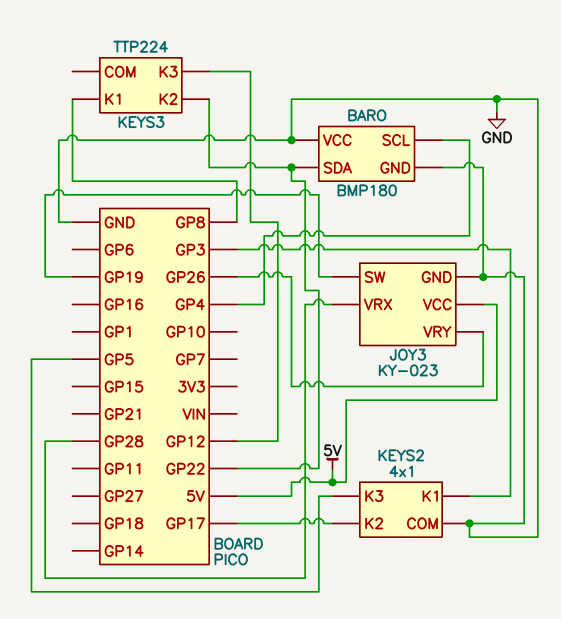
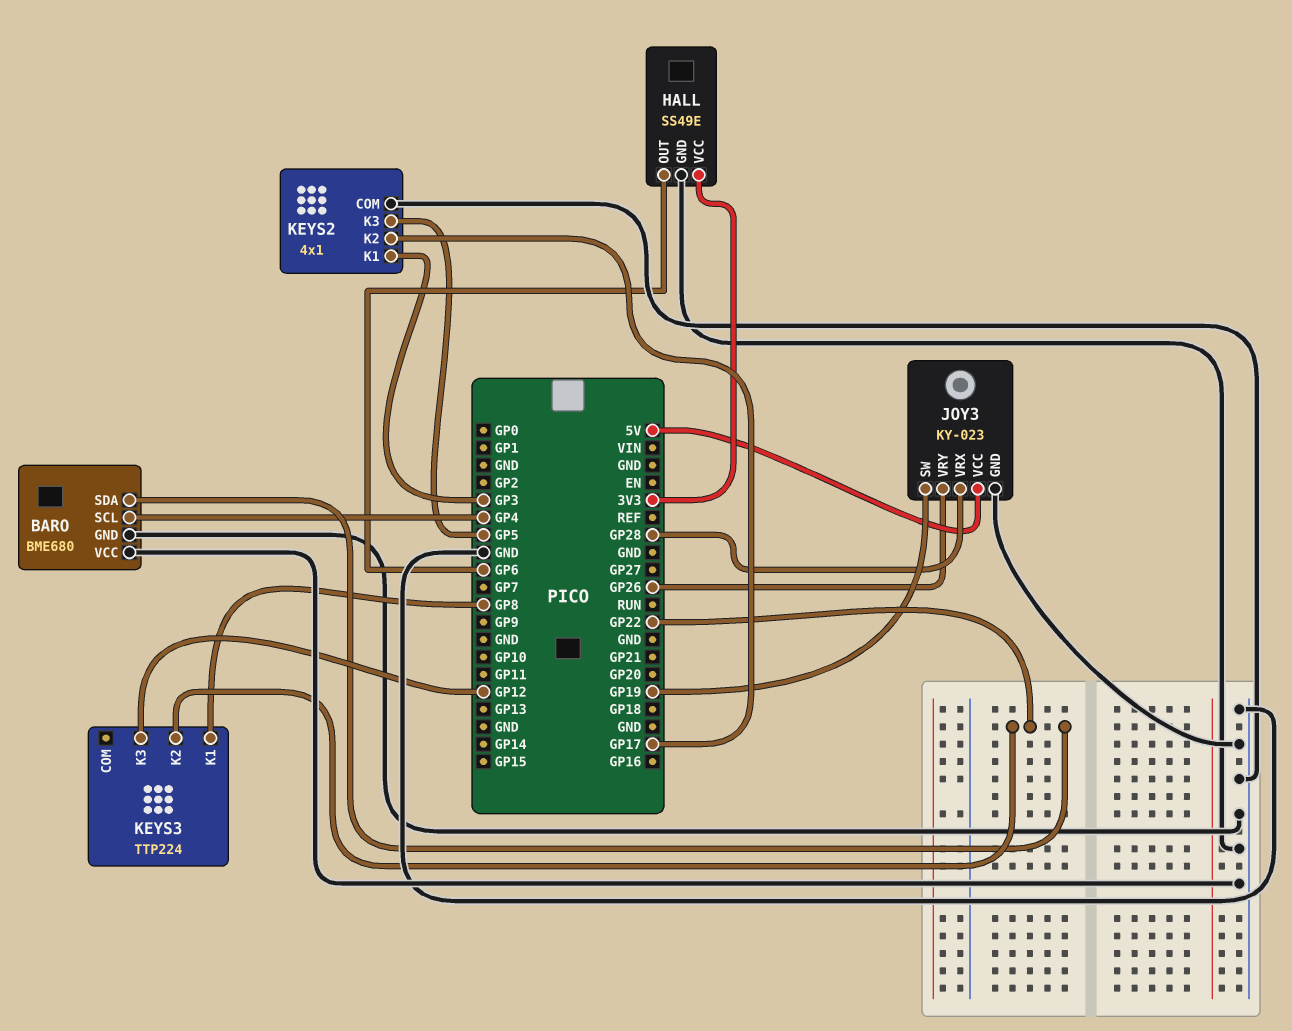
BARO: BMP180 -> BME680
HALL: none -> SS49E
HALL pin GND: none -> GND
HALL pin OUT: none -> GP6
HALL pin VCC: none -> 3V3

